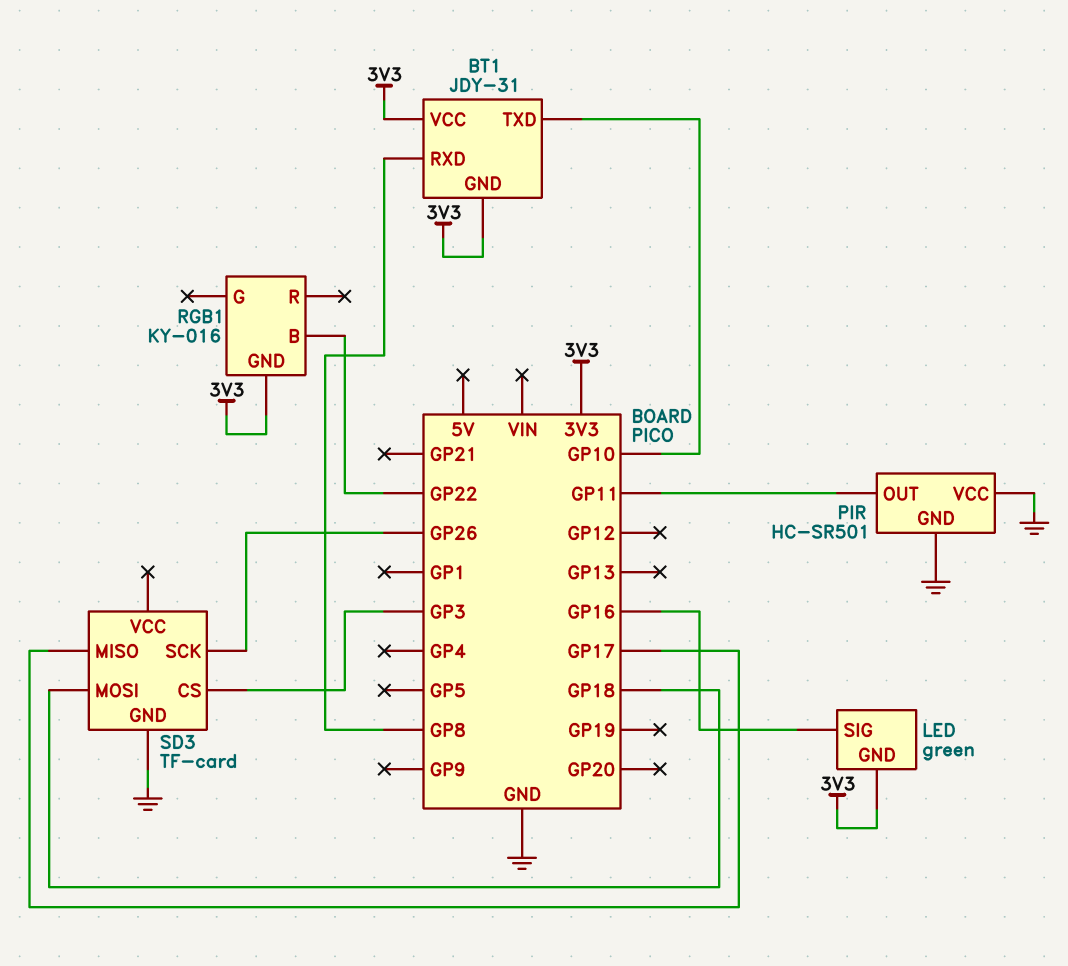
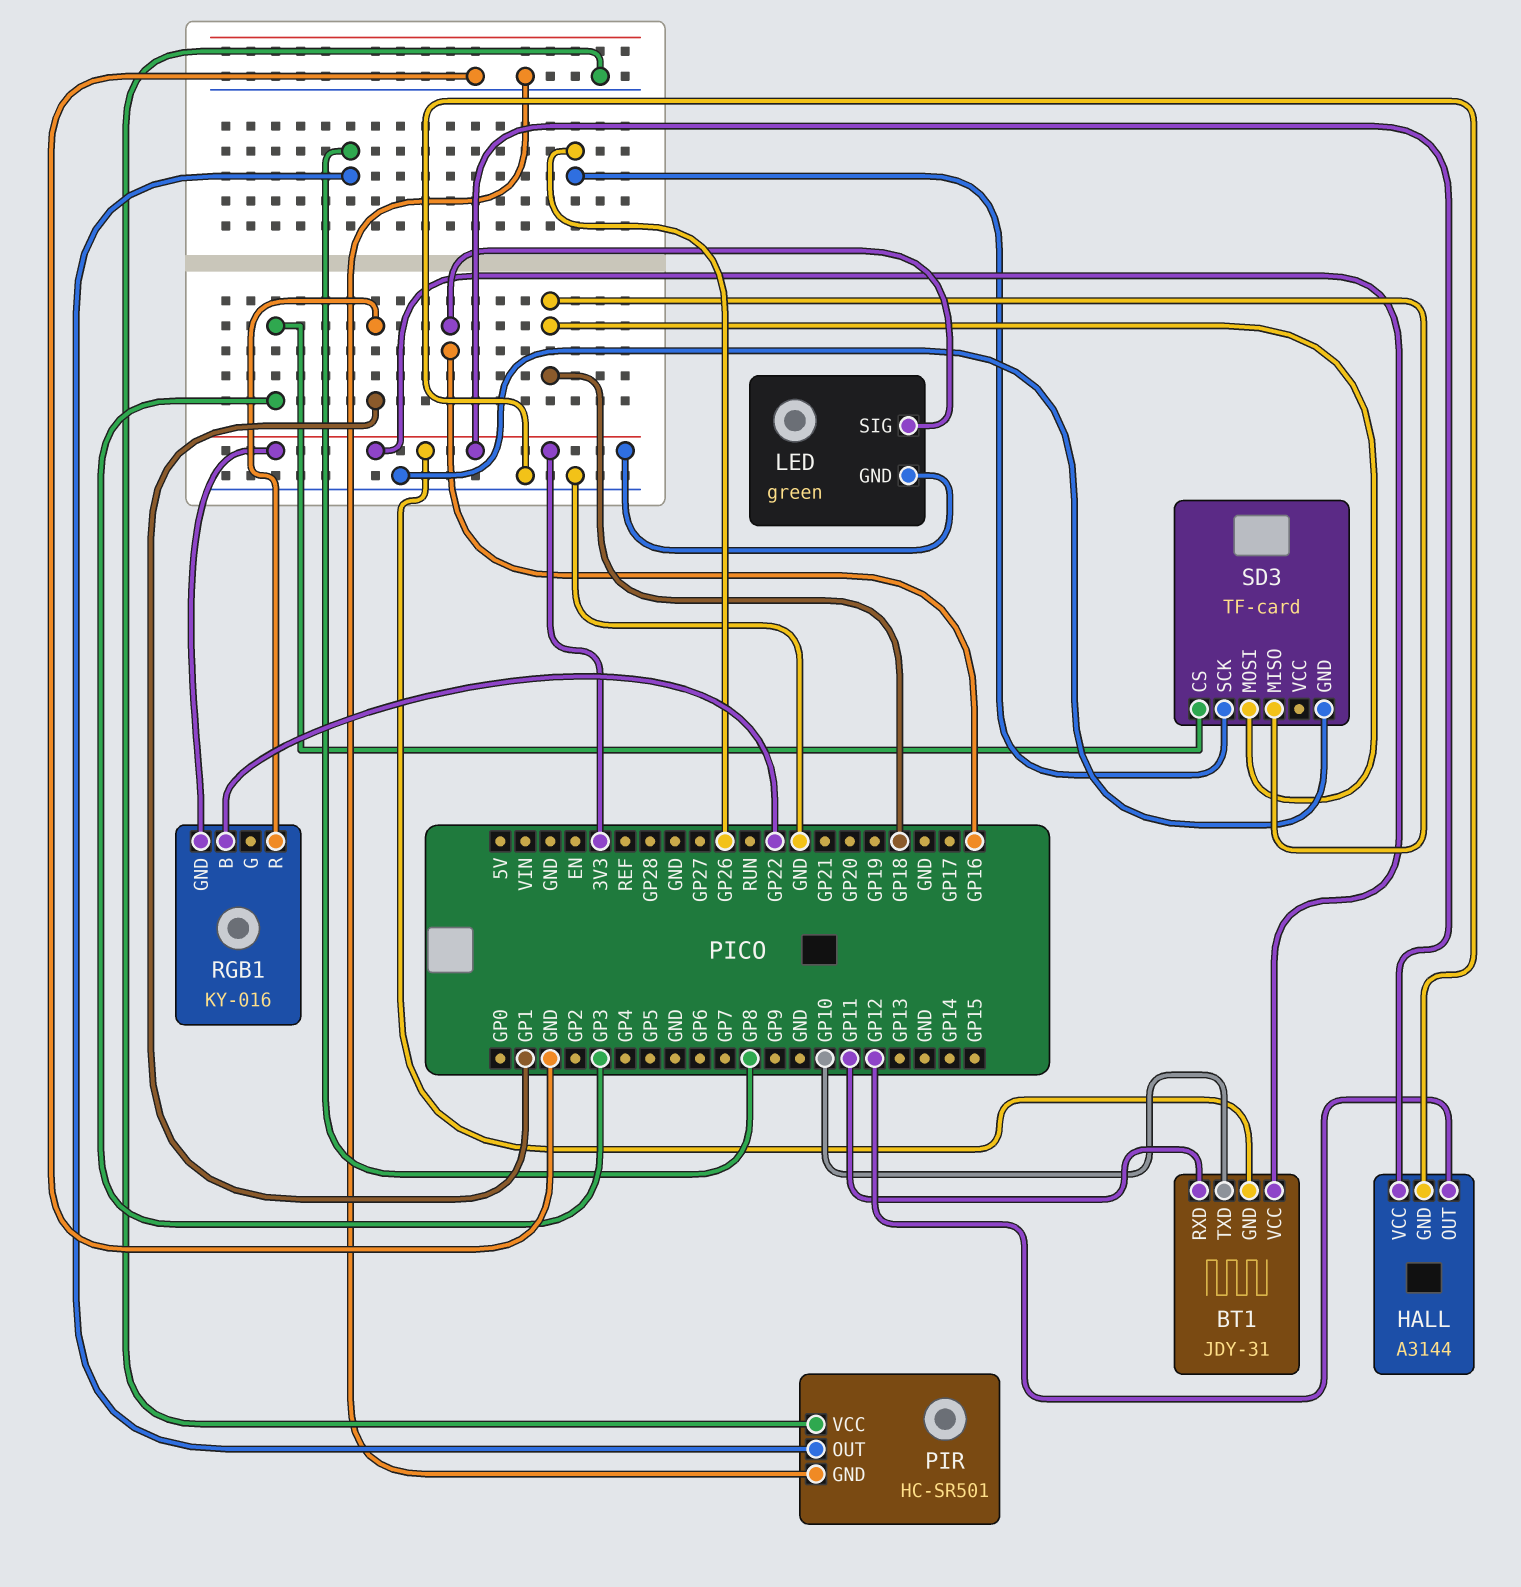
BT1 pin RXD: GP8 -> GP11
HALL: none -> A3144
HALL pin GND: none -> GND
HALL pin OUT: none -> GP12
HALL pin VCC: none -> 3V3
PIR pin OUT: GP11 -> GP8
RGB1 pin R: none -> GP1
SD3 pin MISO: GP17 -> GP18

